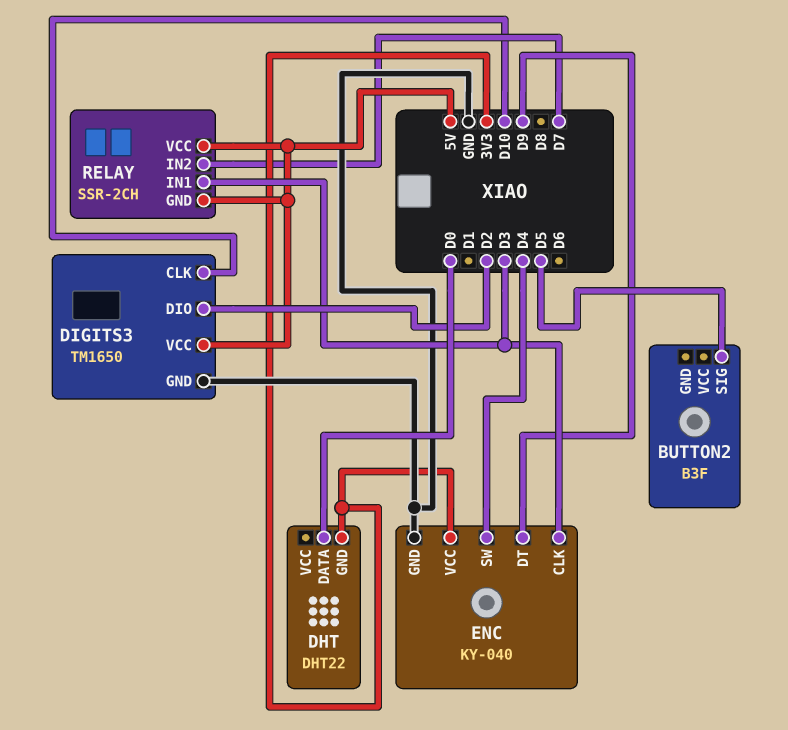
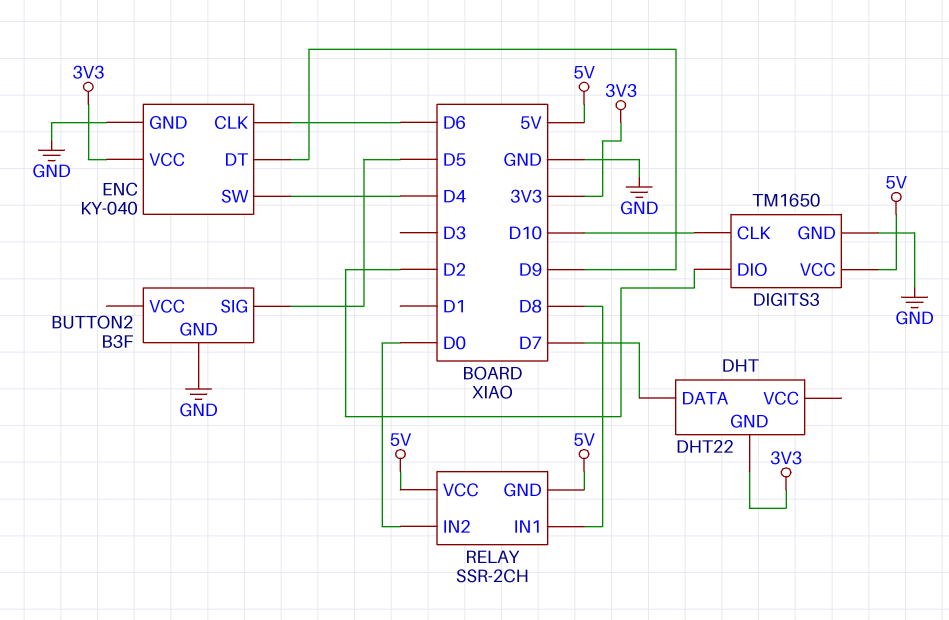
BUTTON2 pin GND: none -> GND
DHT pin DATA: D0 -> D7
ENC pin CLK: D3 -> D6
RELAY pin IN1: D3 -> D8
RELAY pin IN2: D7 -> D0

